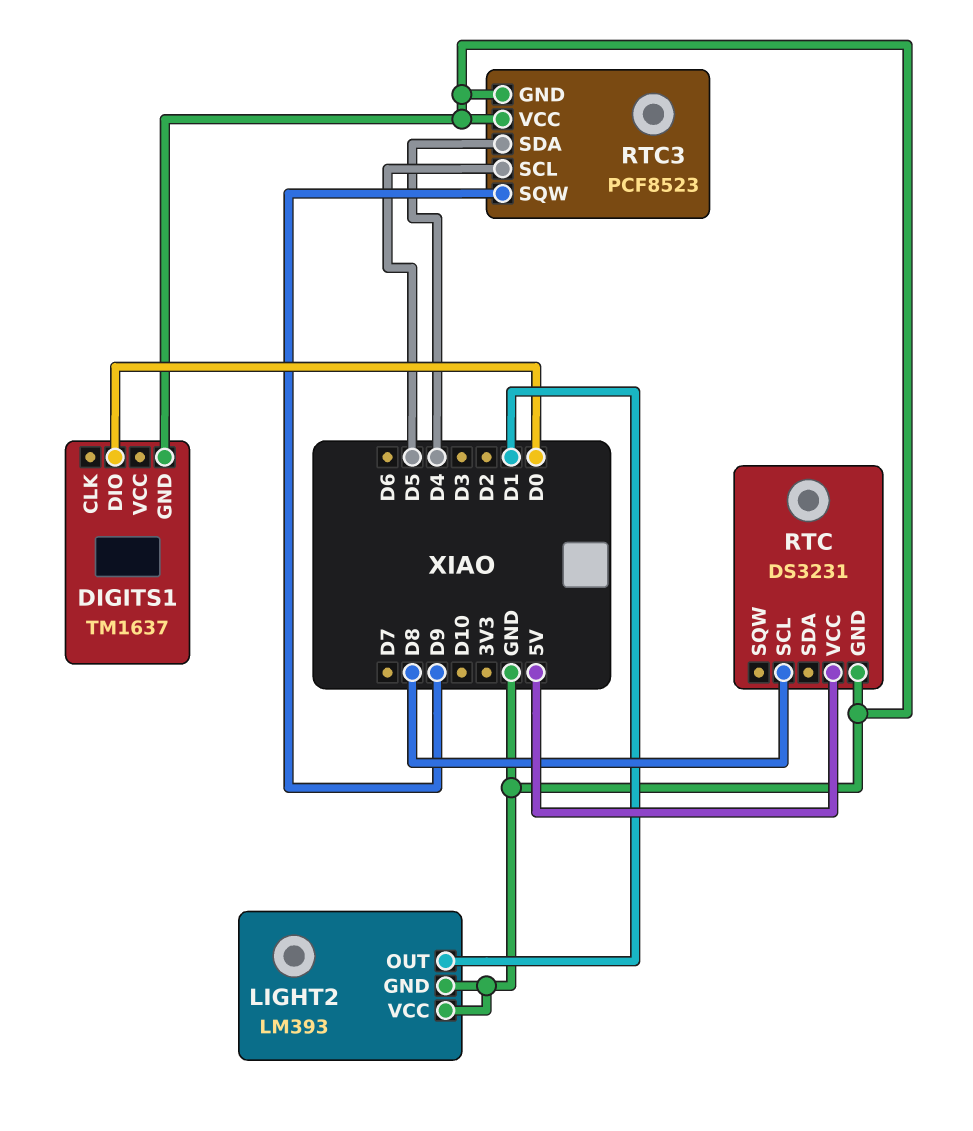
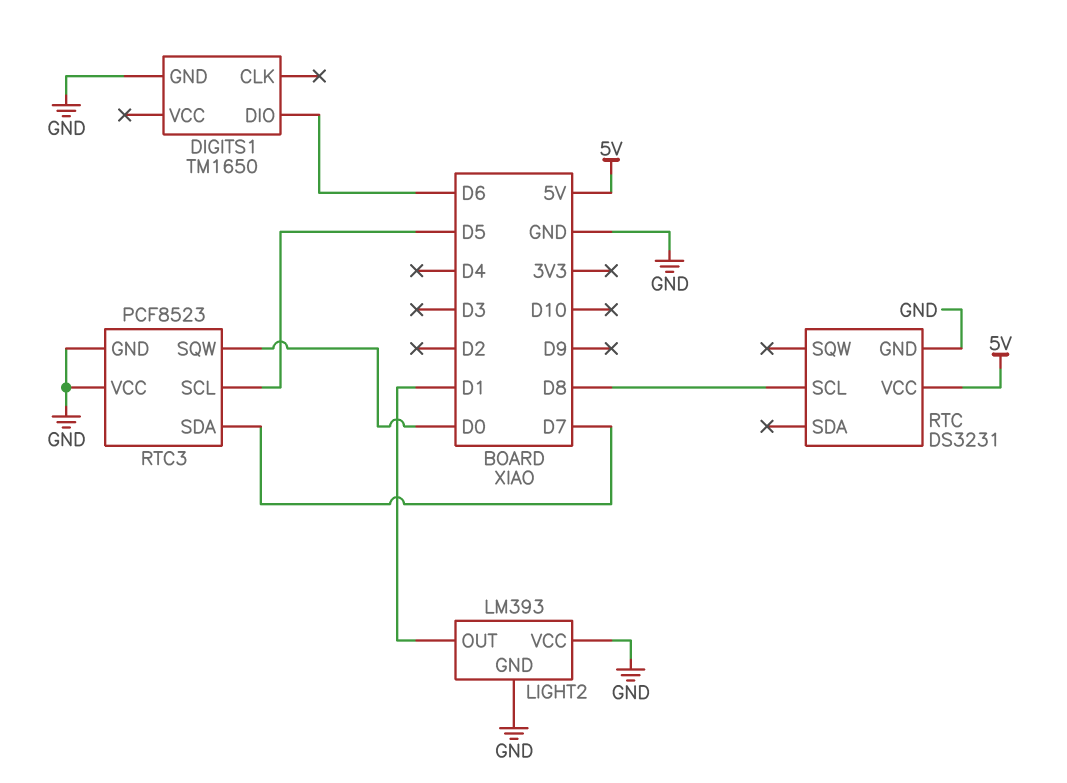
DIGITS1: TM1637 -> TM1650
DIGITS1 pin DIO: D0 -> D6
RTC3 pin SDA: D4 -> D7
RTC3 pin SQW: D9 -> D0

